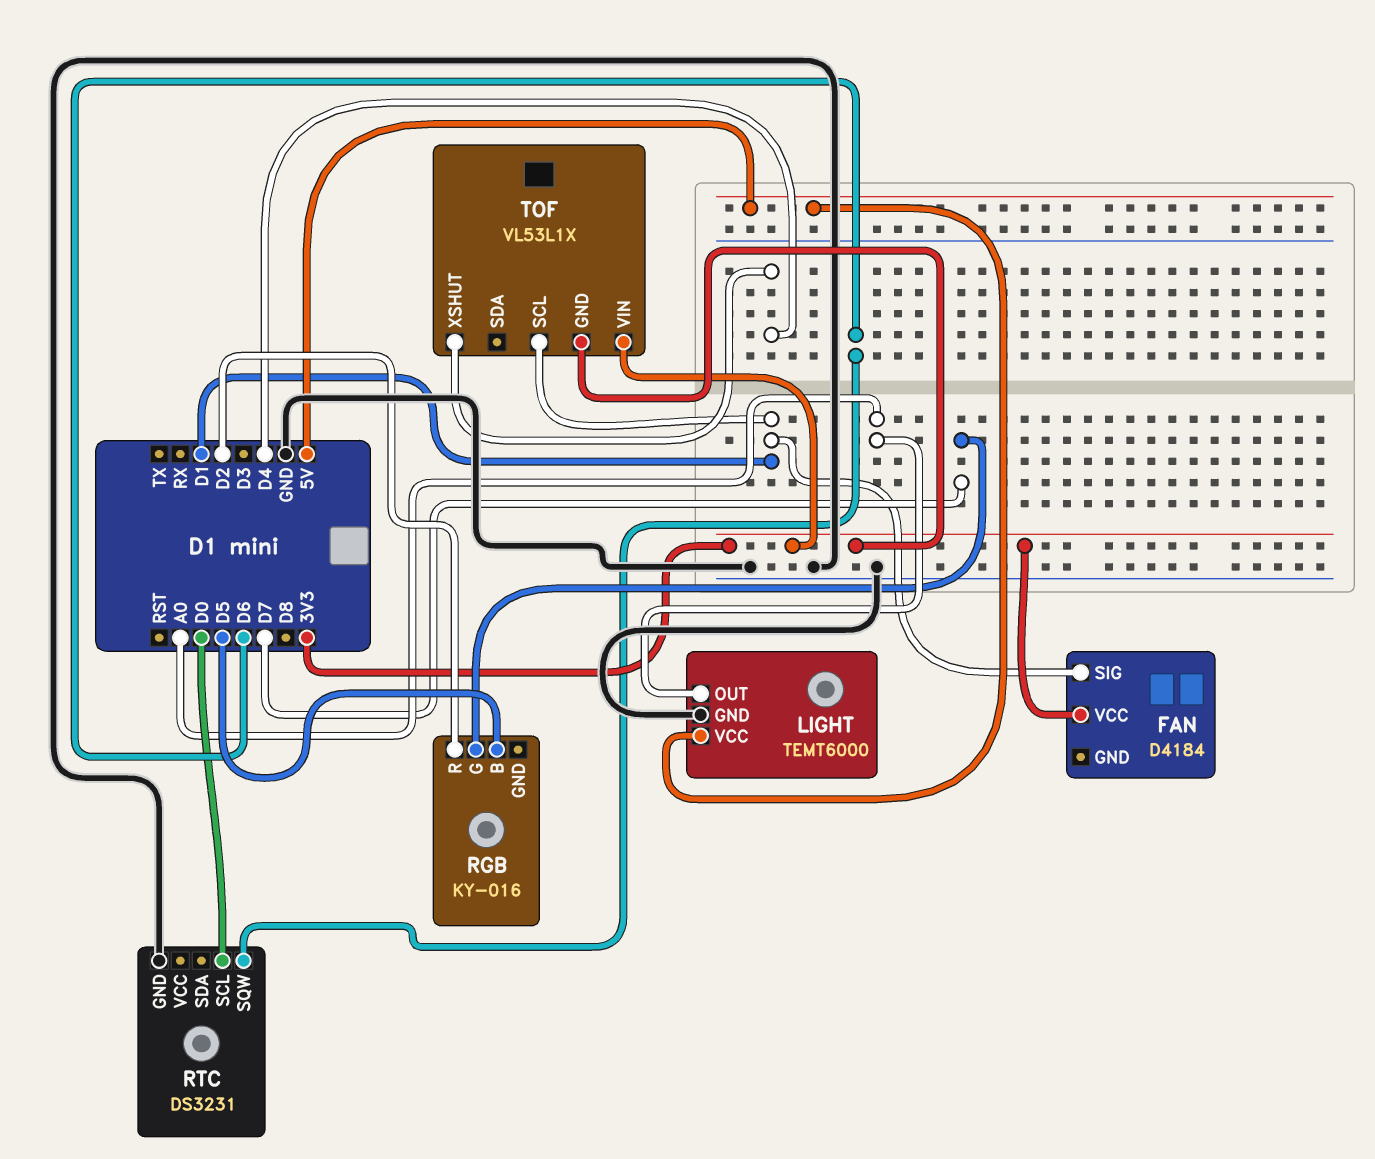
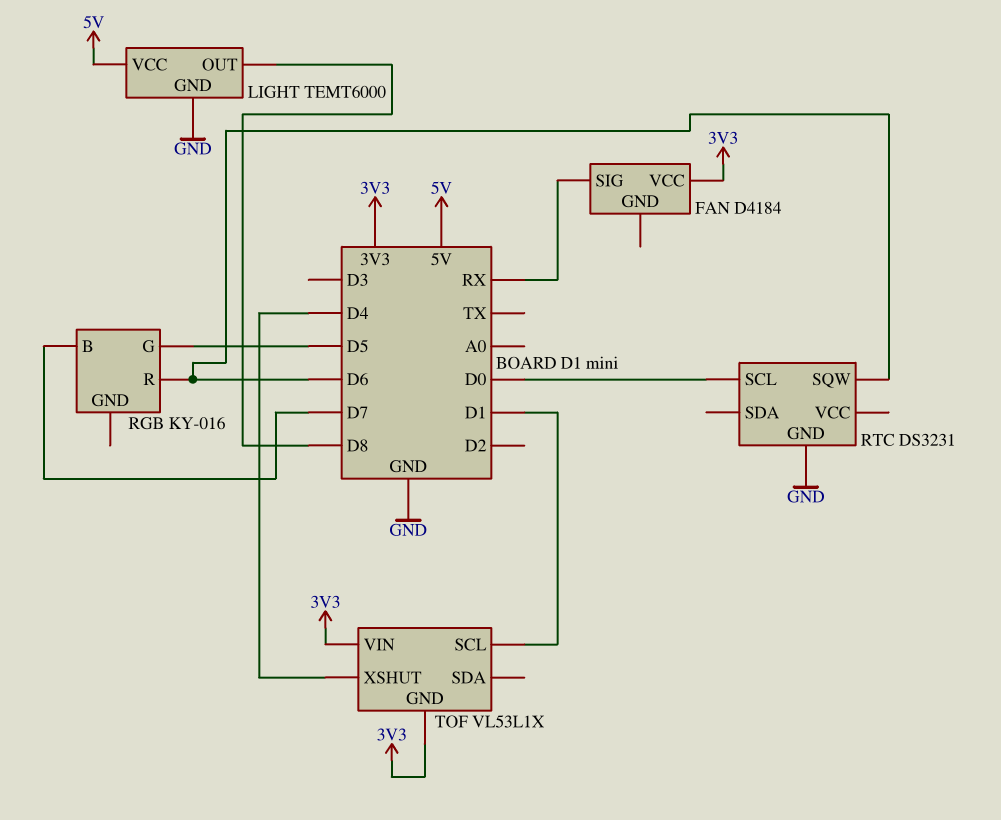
FAN pin SIG: D1 -> RX
LIGHT pin OUT: A0 -> D8
RGB pin B: D5 -> D7
RGB pin G: D7 -> D5
RGB pin R: D2 -> D6

